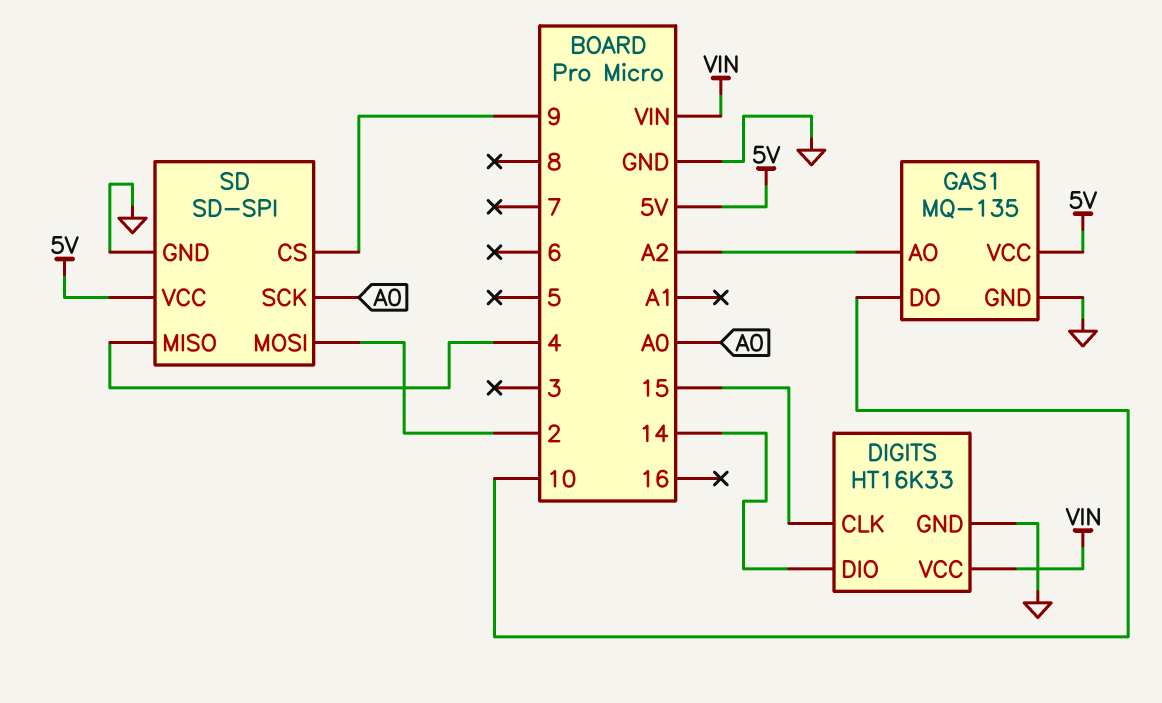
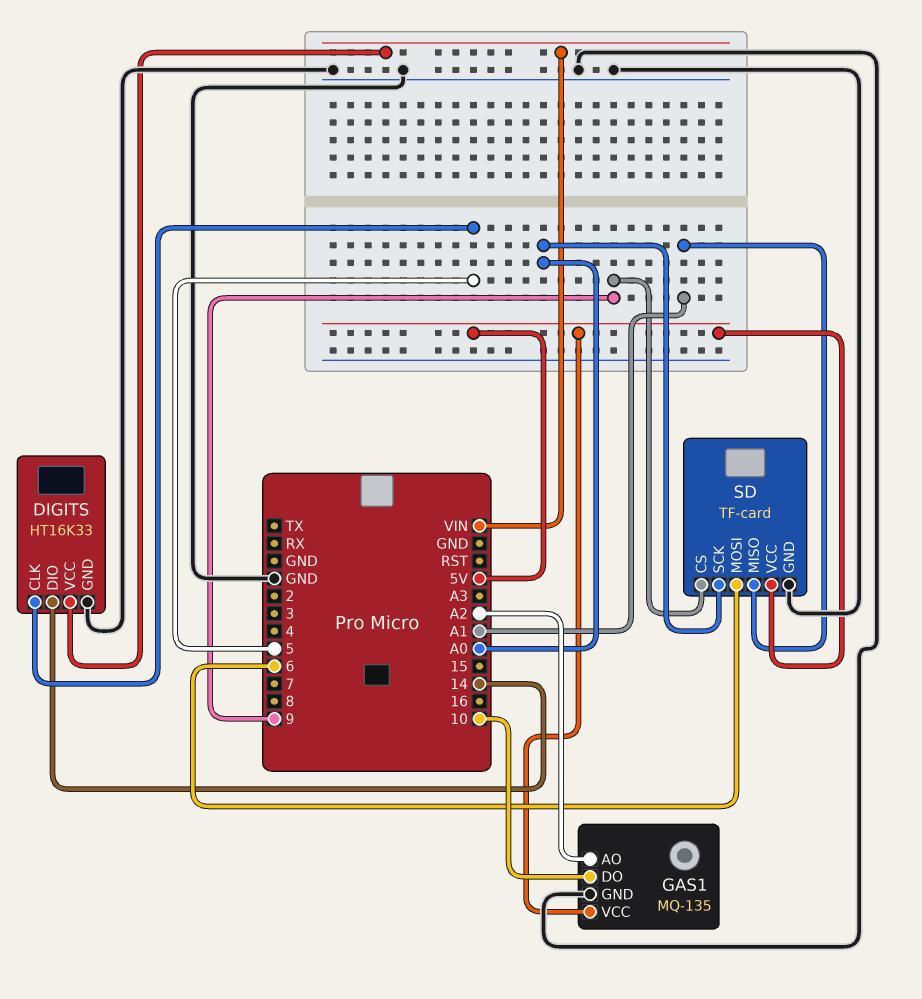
DIGITS pin CLK: 15 -> 5
SD: SD-SPI -> TF-card
SD pin MISO: 4 -> A1
SD pin MOSI: 2 -> 6

